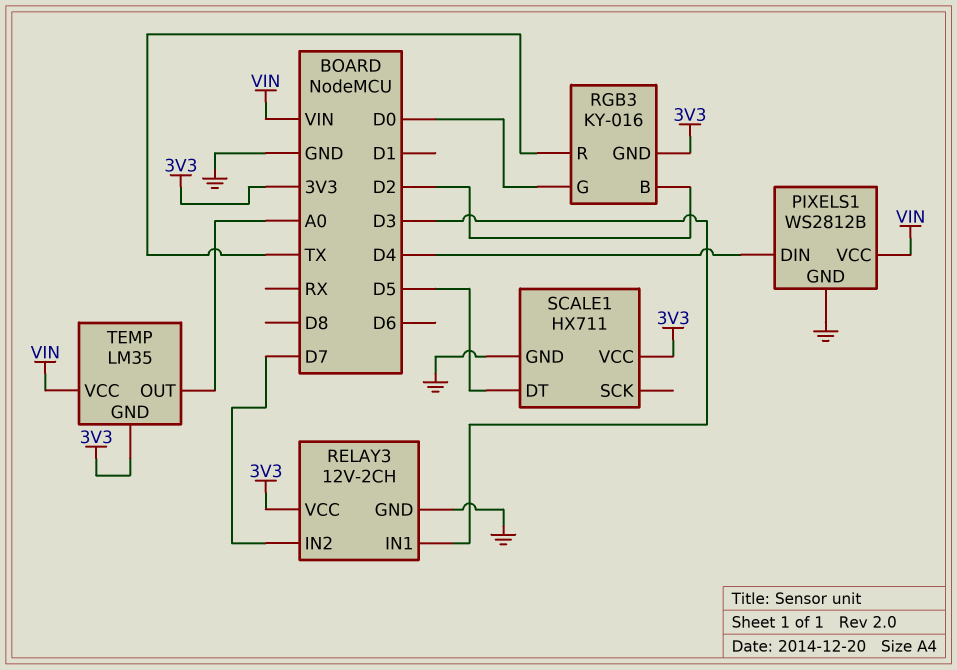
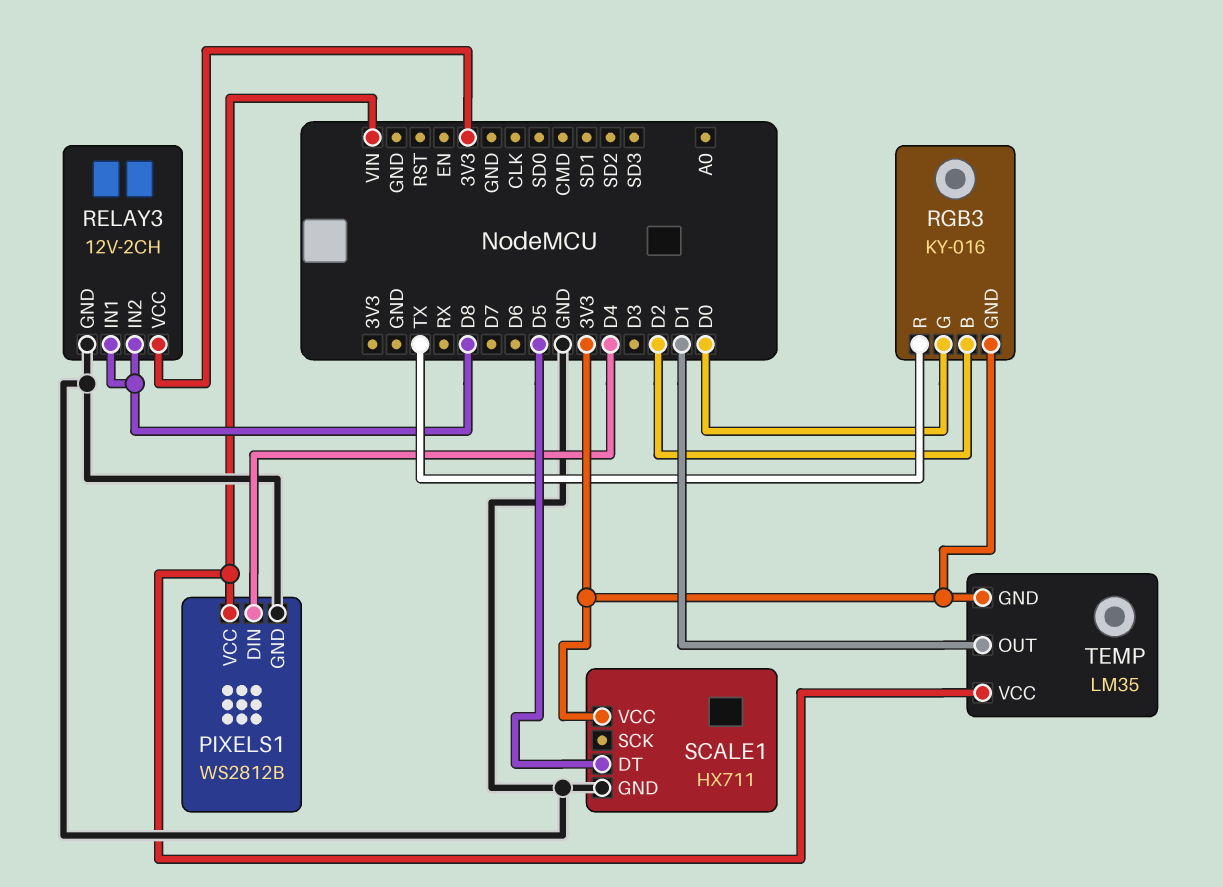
RELAY3 pin IN1: D3 -> D8
RELAY3 pin IN2: D7 -> D8
TEMP pin OUT: A0 -> D1

